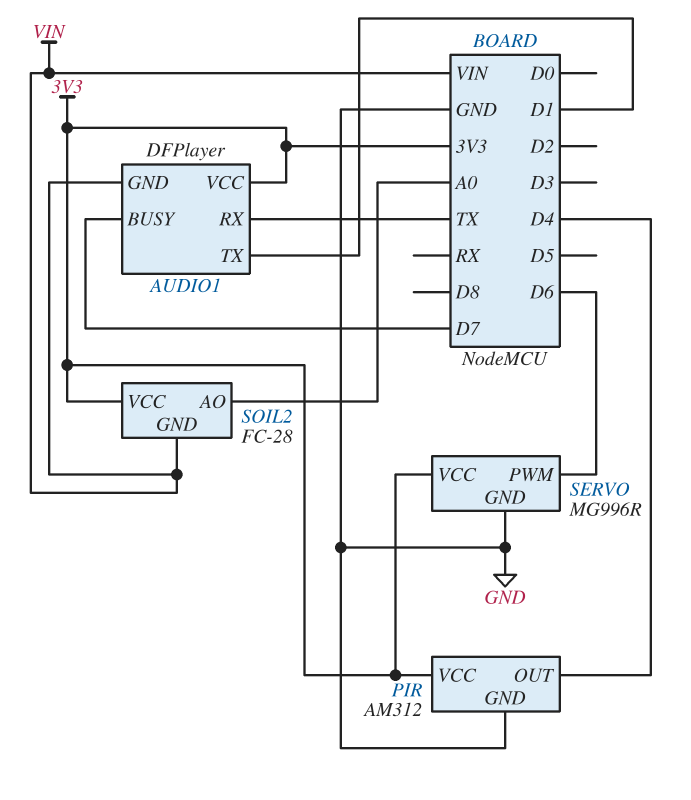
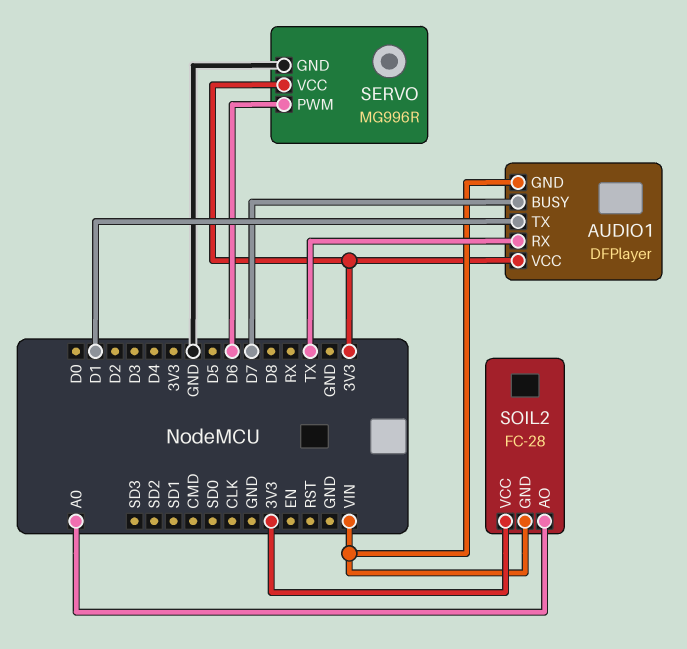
PIR: AM312 -> none
PIR pin GND: GND -> none
PIR pin OUT: D4 -> none
PIR pin VCC: 3V3 -> none

